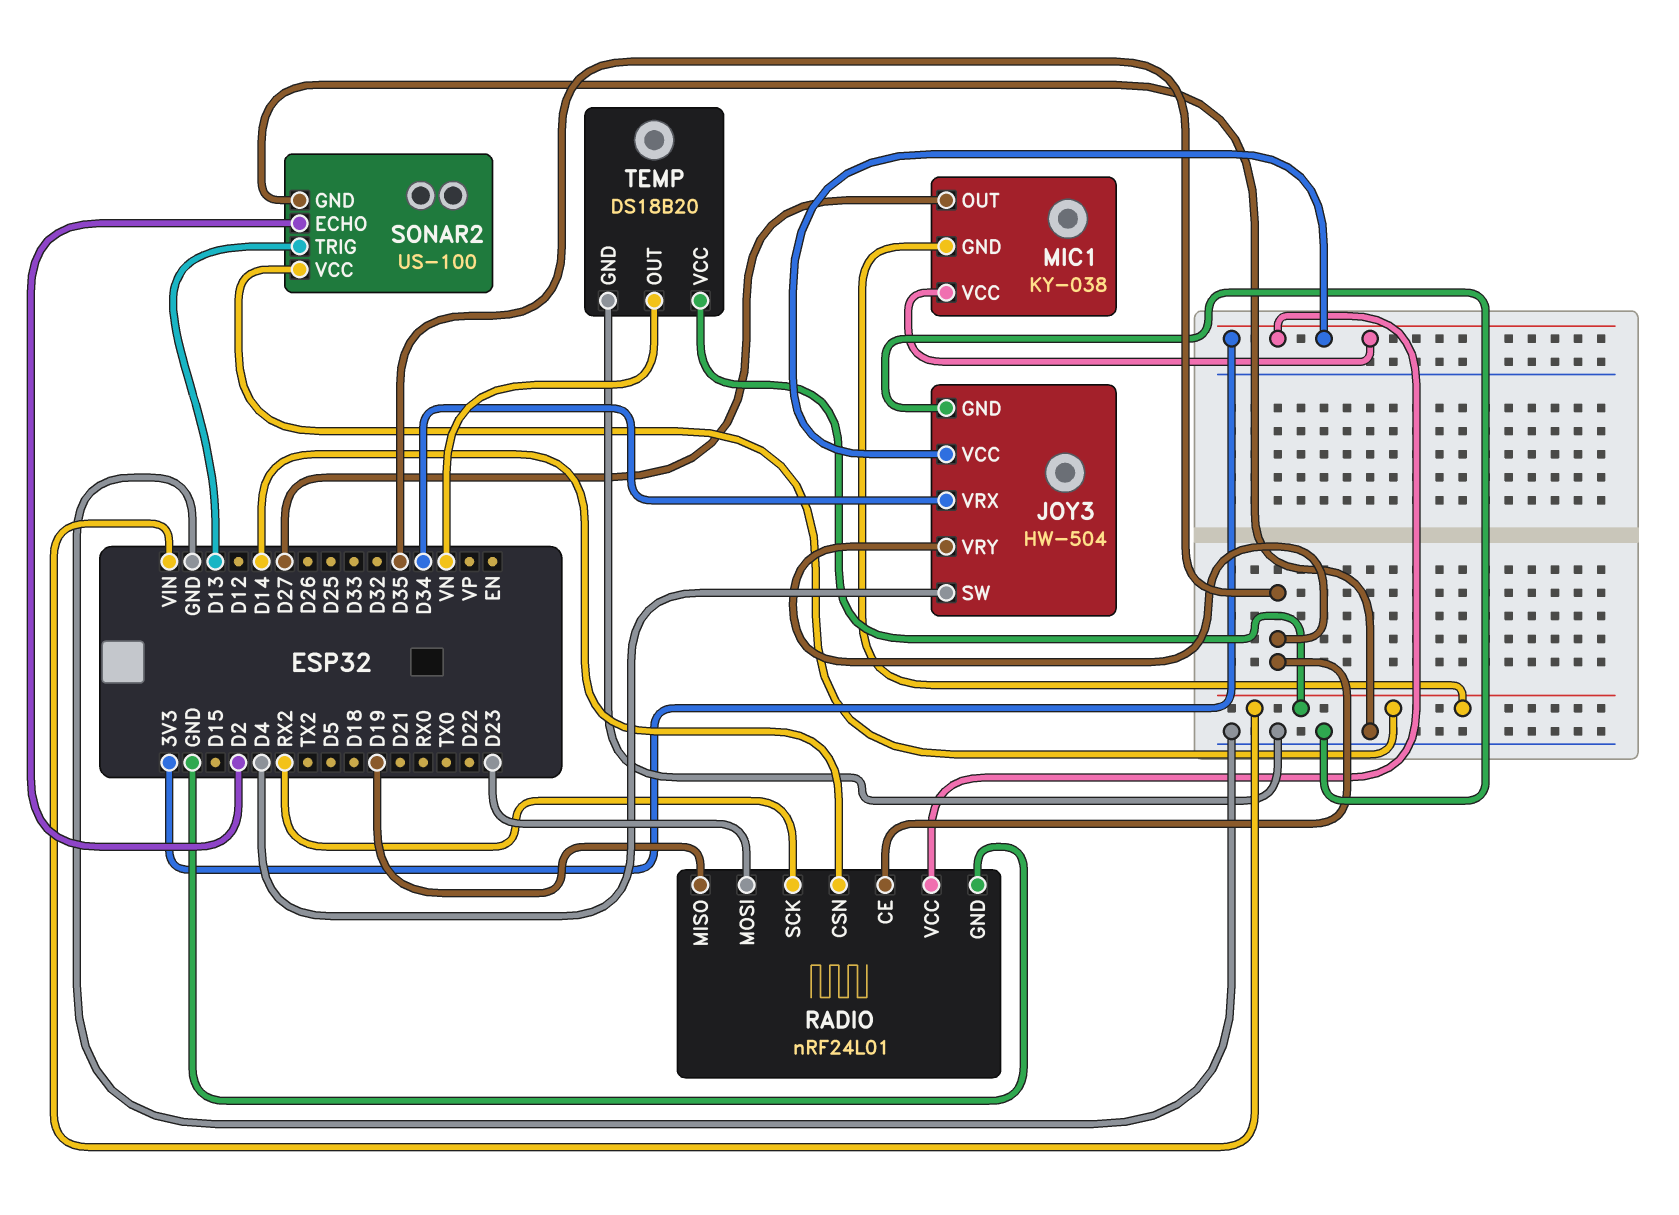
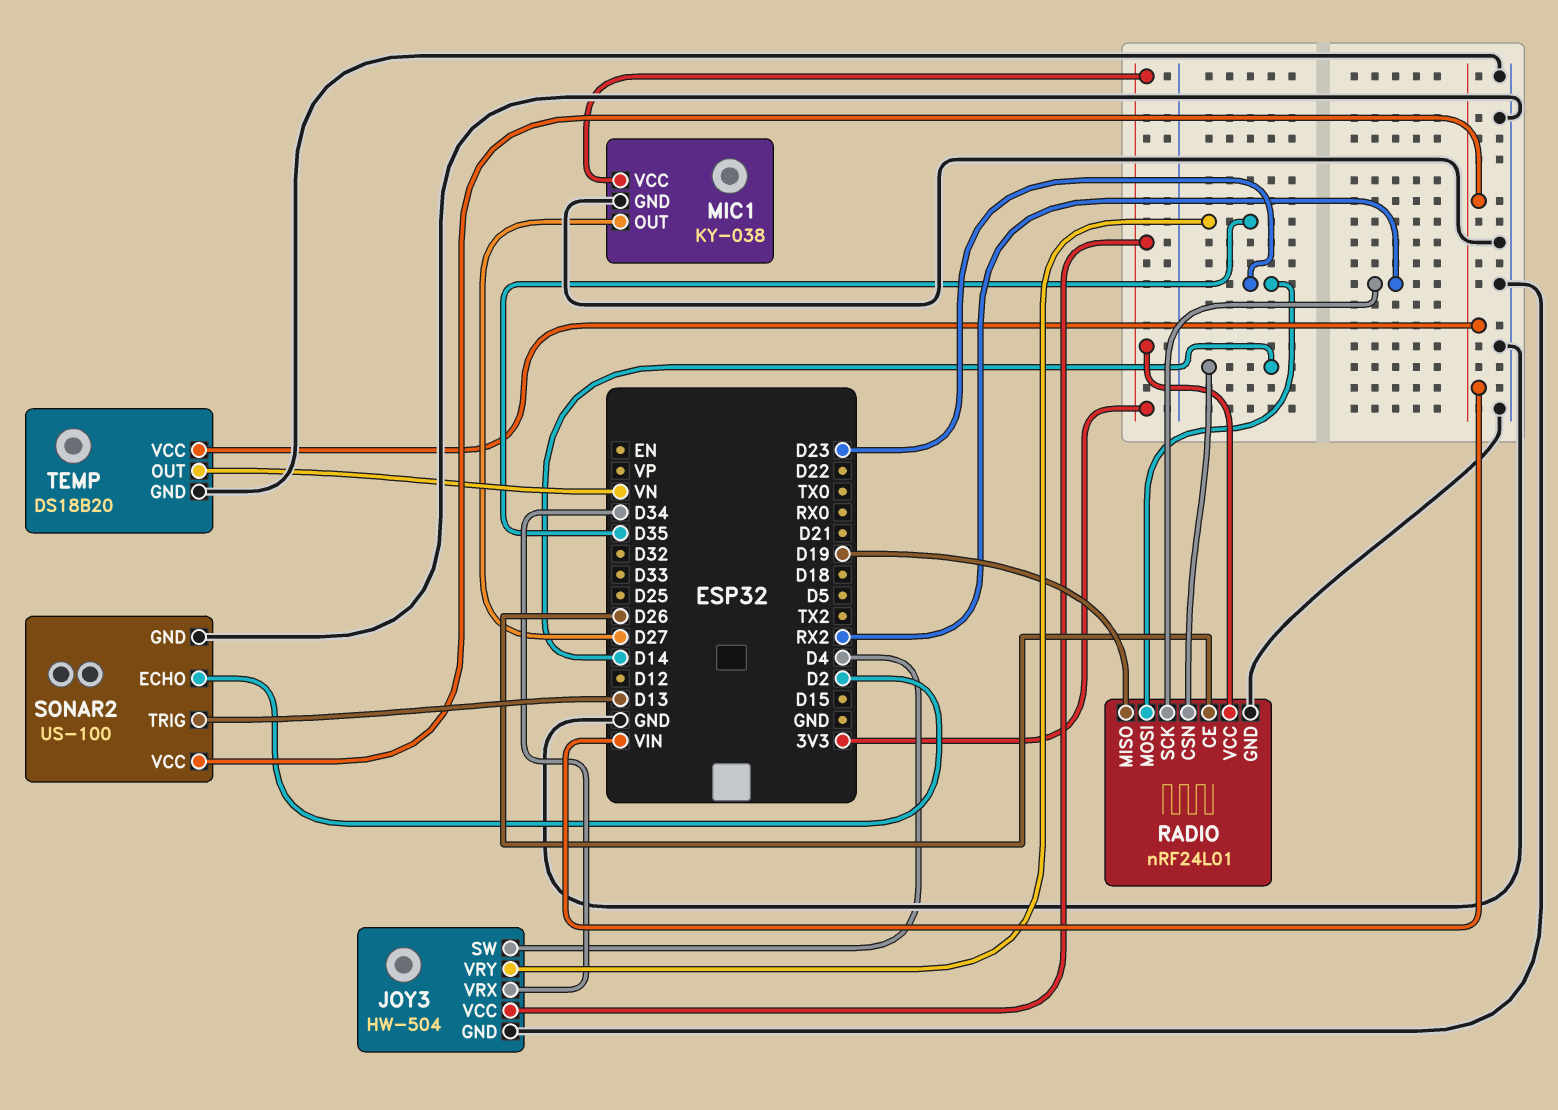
MIC1 pin GND: VIN -> GND
RADIO pin CE: D35 -> D26

